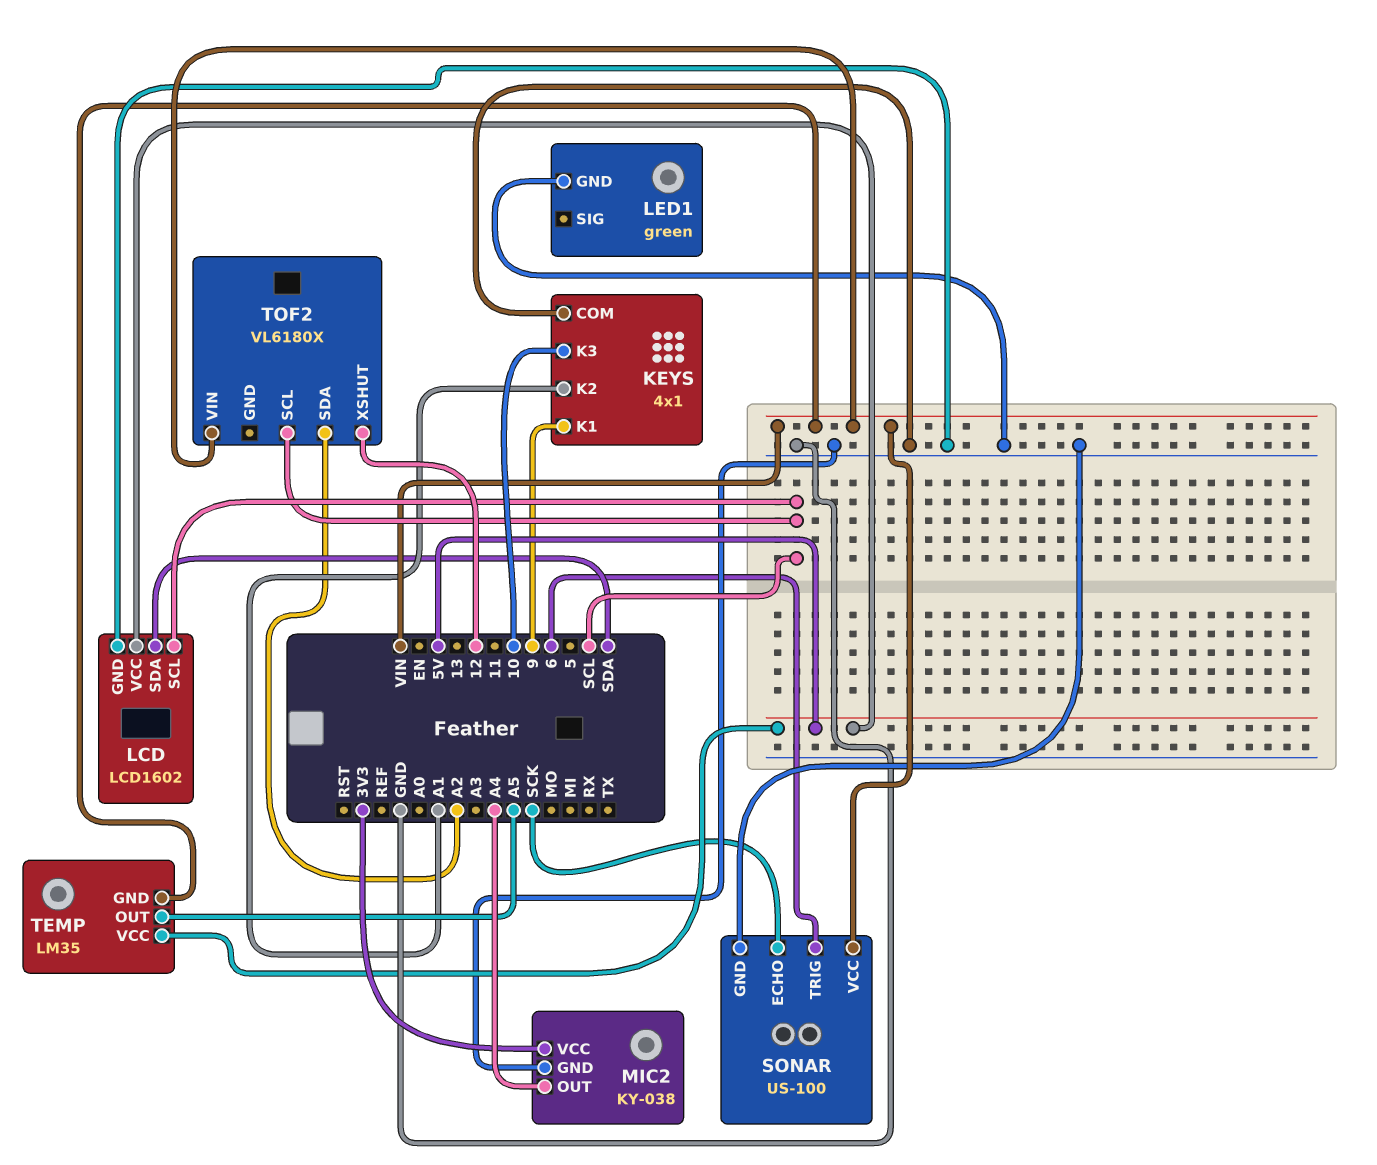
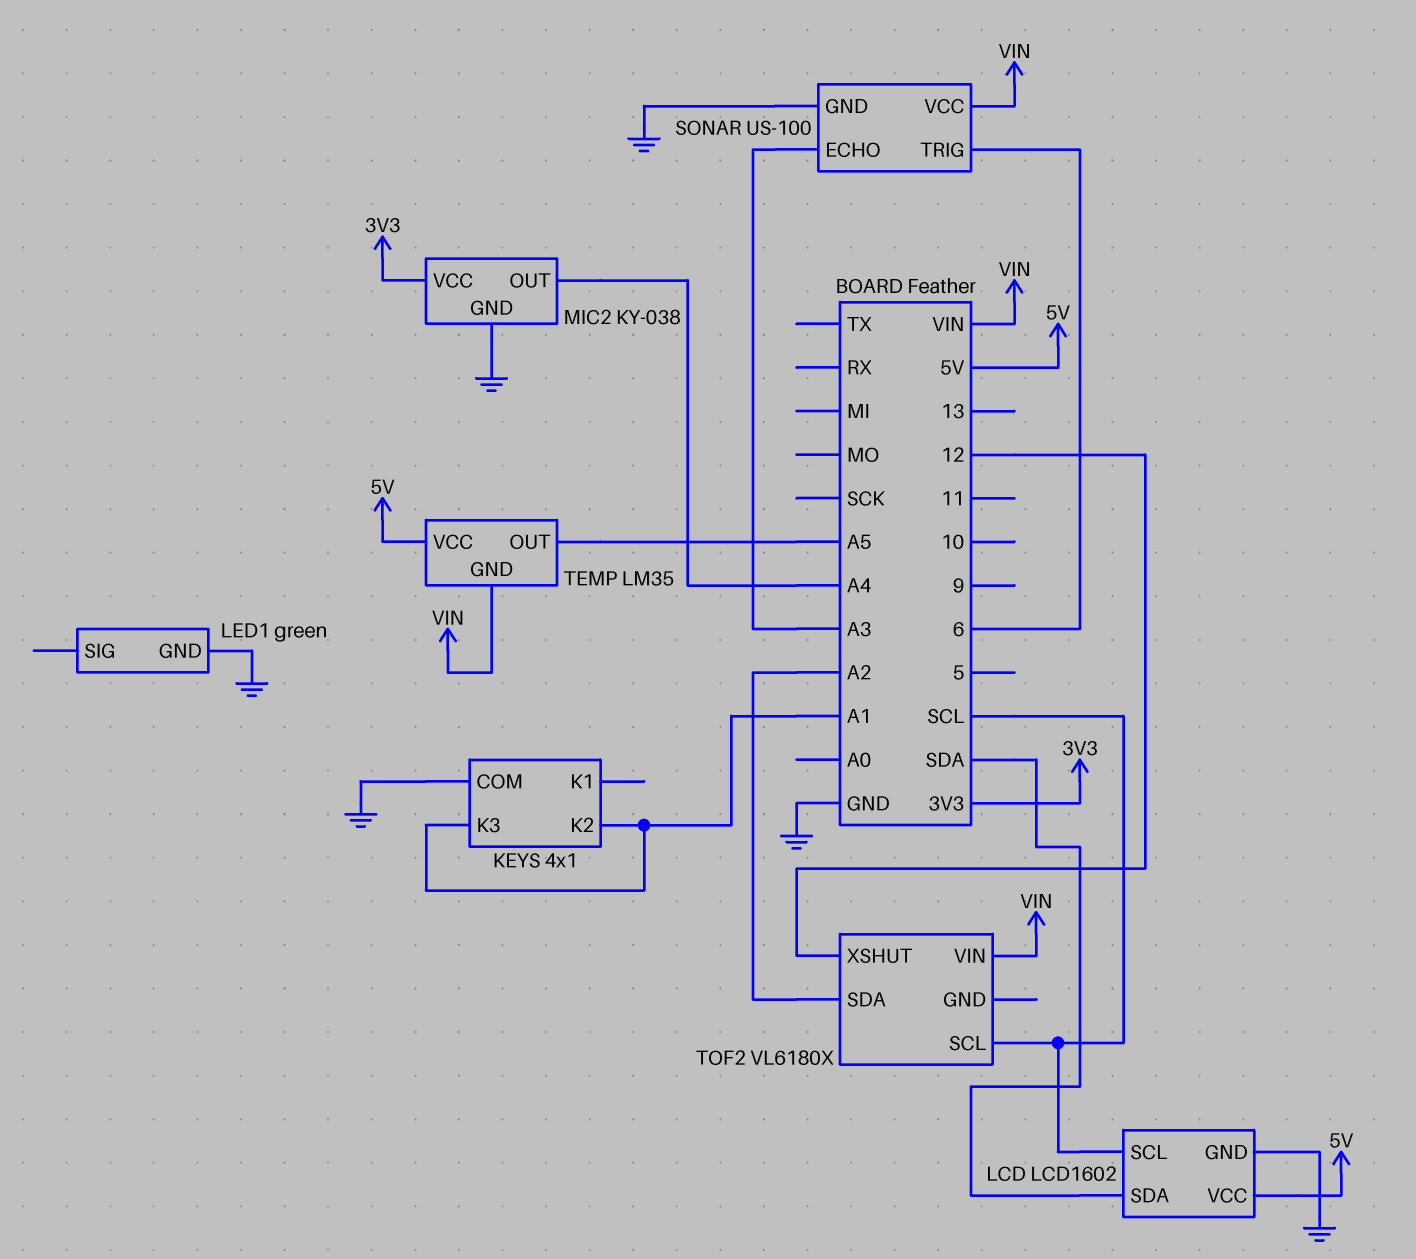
KEYS pin K1: 9 -> none
KEYS pin K3: 10 -> A1
SONAR pin ECHO: SCK -> A3

